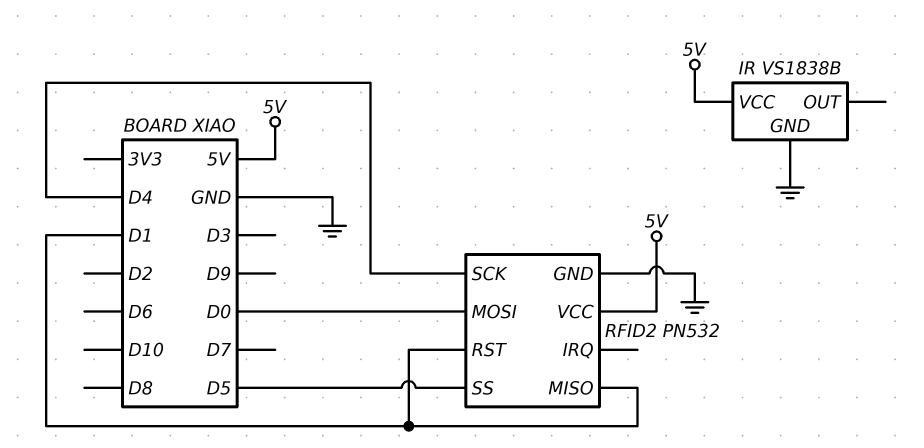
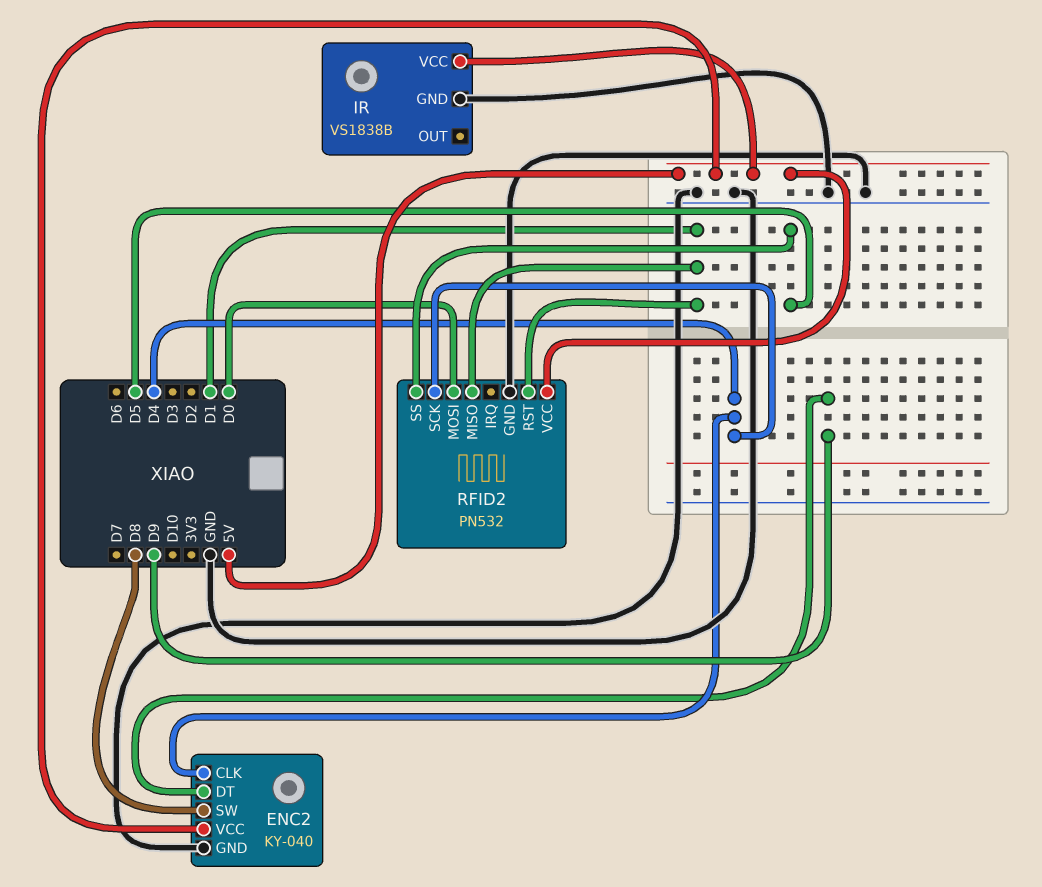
ENC2: none -> KY-040
ENC2 pin CLK: none -> D4
ENC2 pin DT: none -> D9
ENC2 pin GND: none -> GND
ENC2 pin SW: none -> D8
ENC2 pin VCC: none -> 5V

